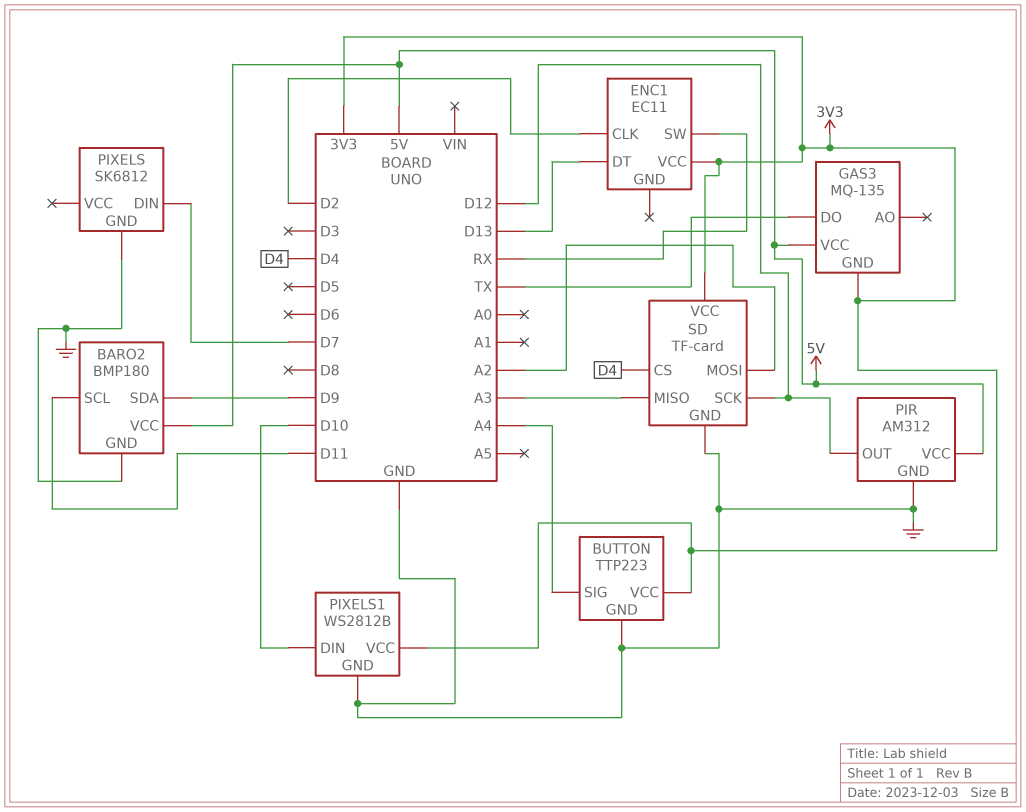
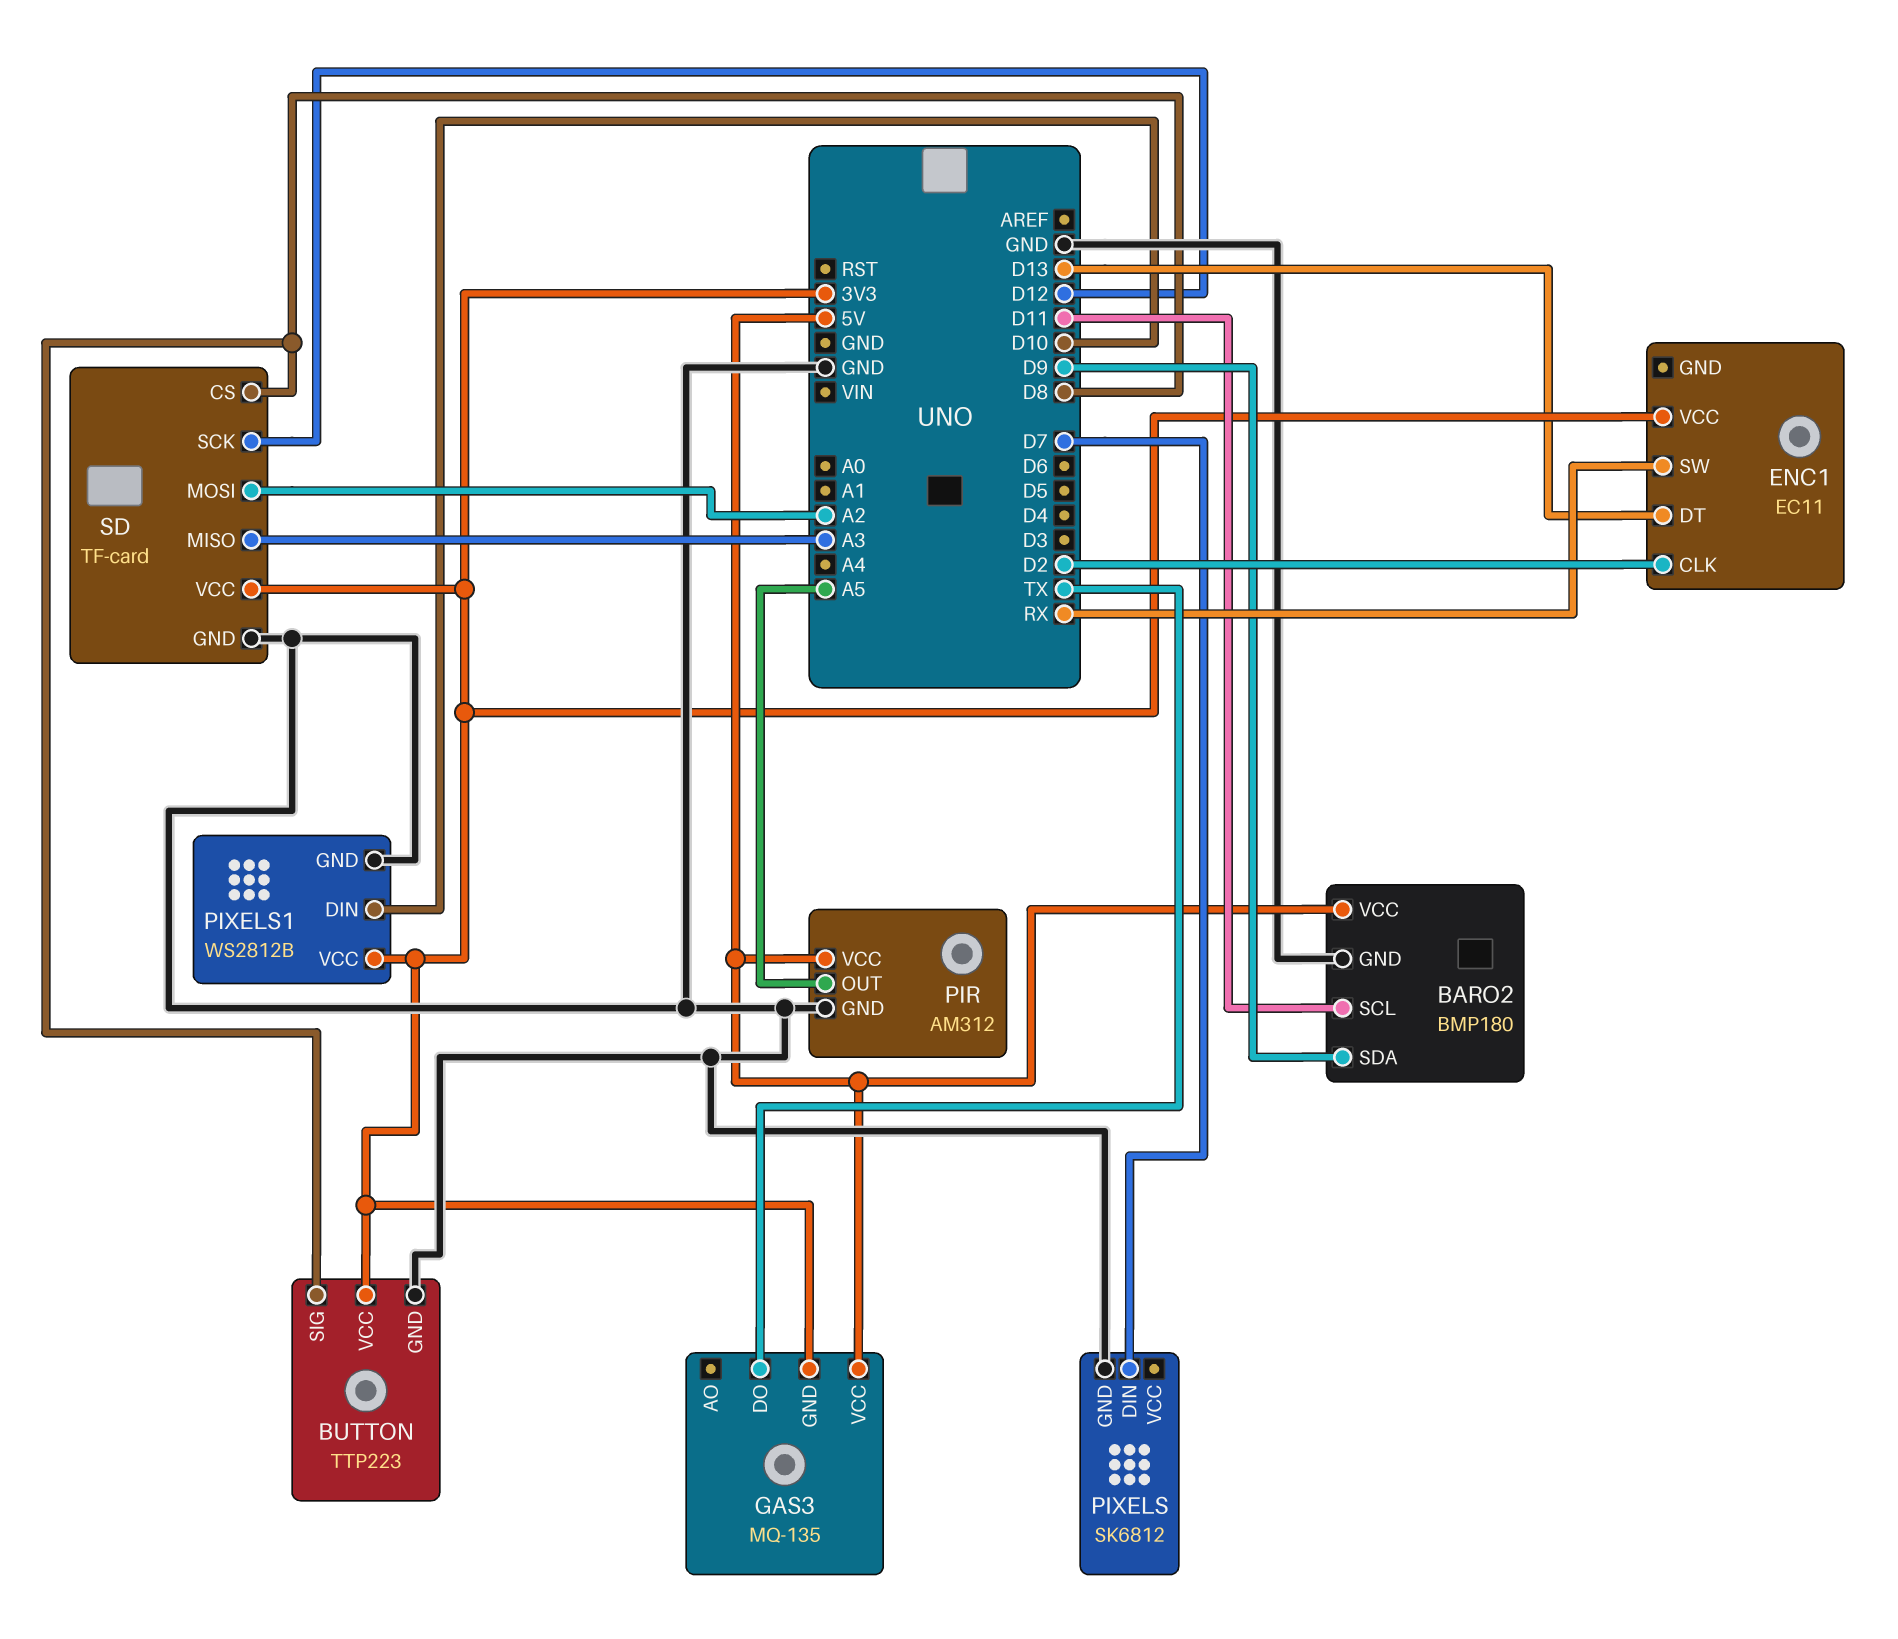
BUTTON pin SIG: A4 -> D8
PIR pin OUT: D12 -> A5
SD pin CS: D4 -> D8

